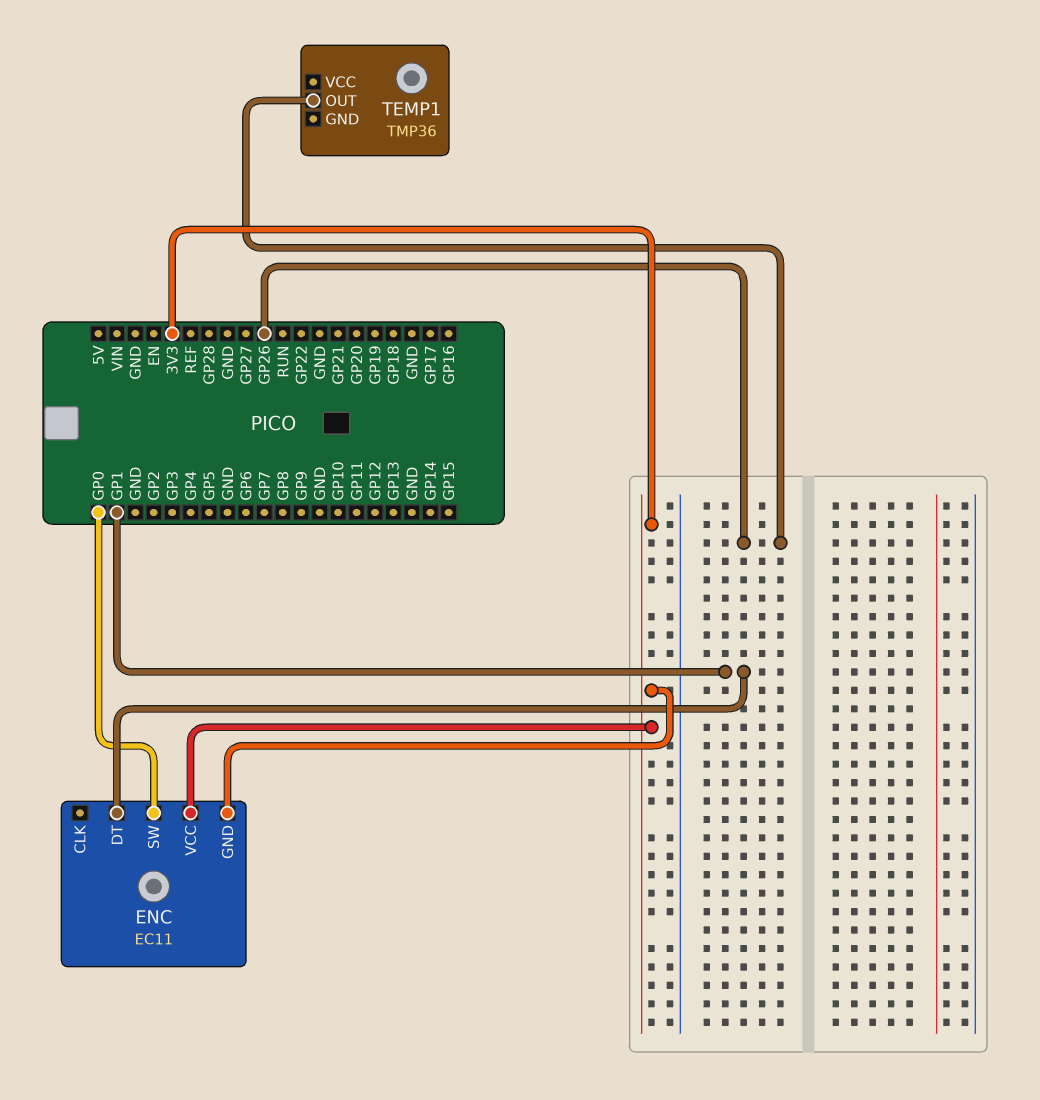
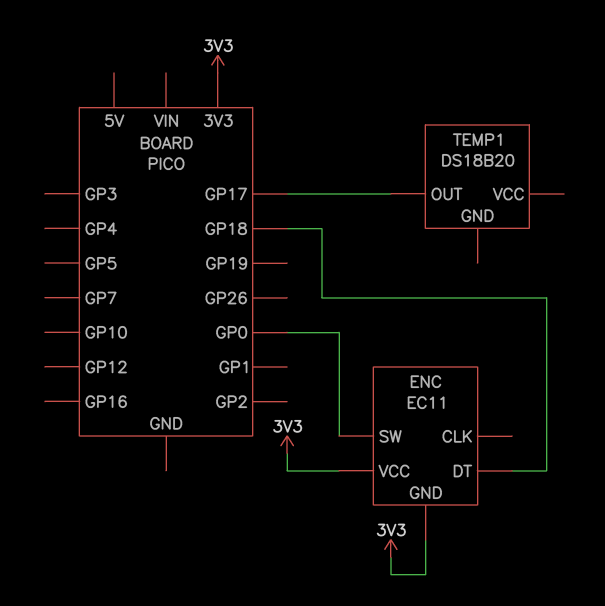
ENC pin DT: GP1 -> GP18
TEMP1: TMP36 -> DS18B20
TEMP1 pin OUT: GP26 -> GP17

